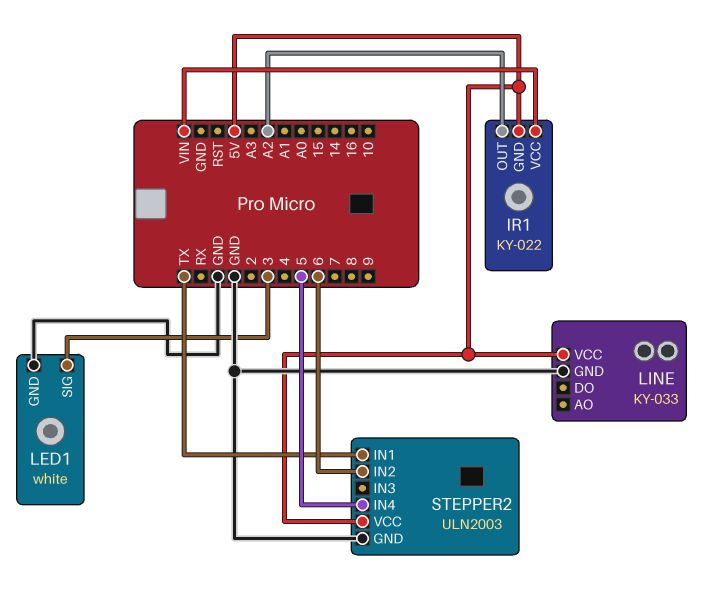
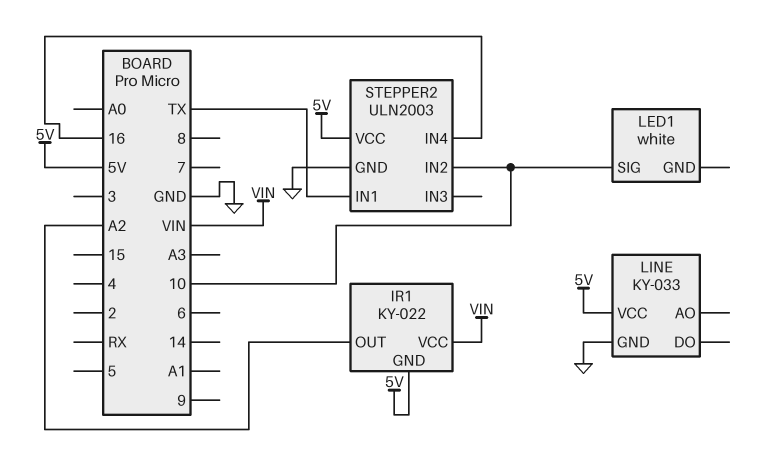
LED1 pin GND: GND -> none
LED1 pin SIG: 3 -> 10
STEPPER2 pin IN2: 6 -> 10
STEPPER2 pin IN4: 5 -> 16

